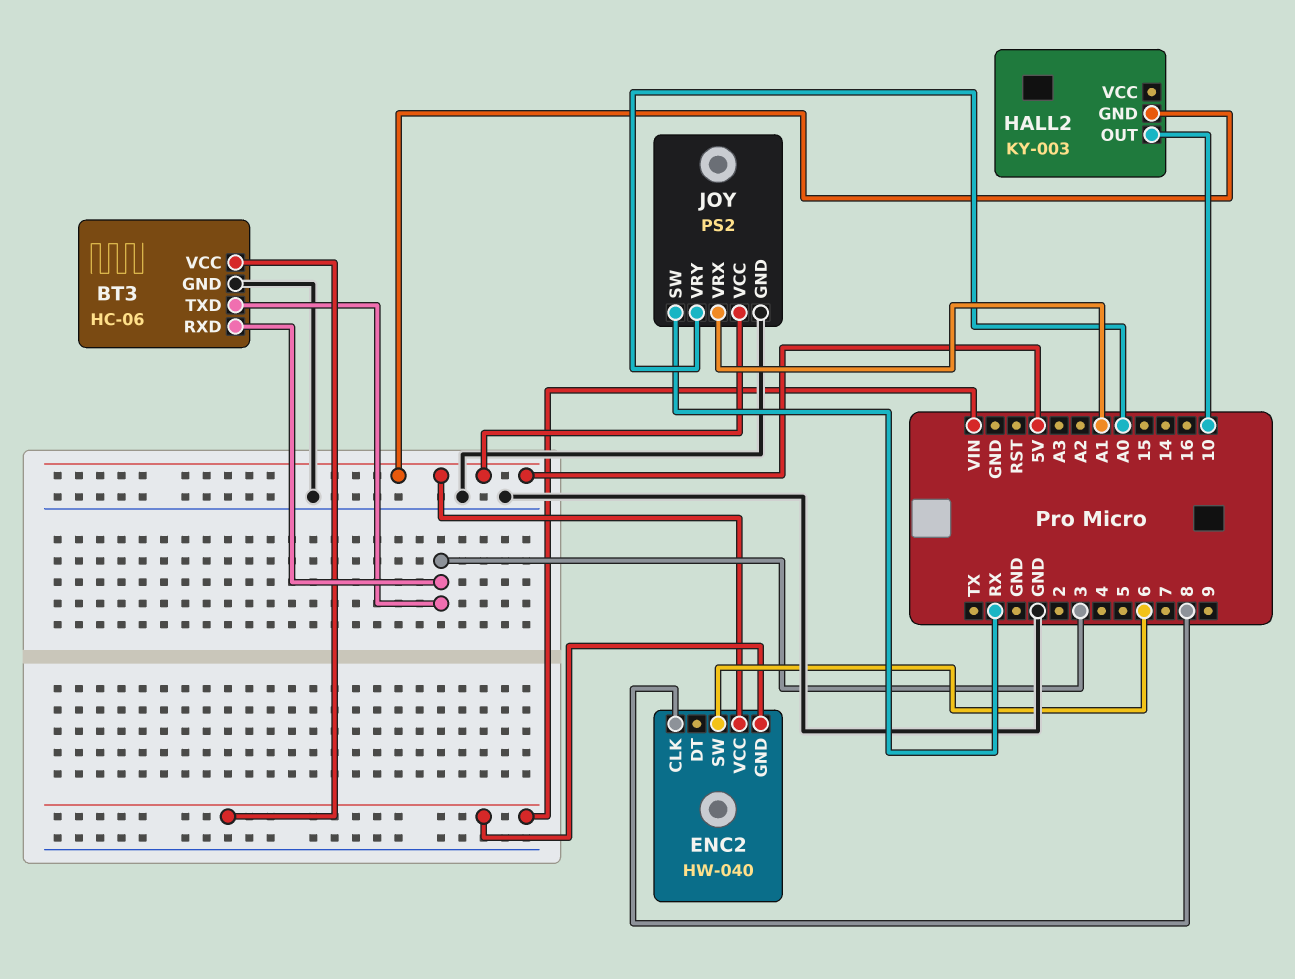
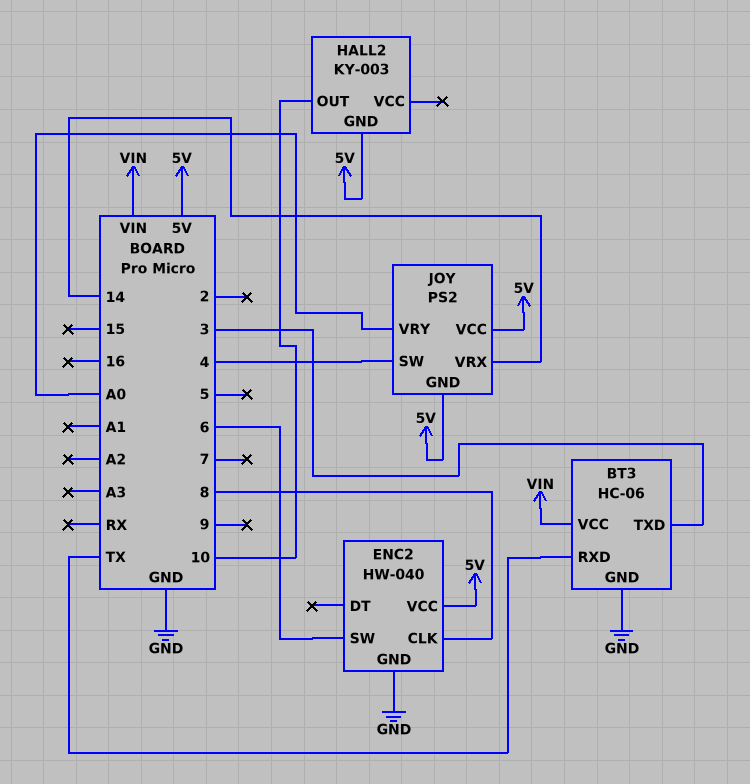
BT3 pin RXD: 3 -> TX
ENC2 pin GND: VIN -> GND
JOY pin GND: GND -> 5V
JOY pin SW: RX -> 4
JOY pin VRX: A1 -> 14

